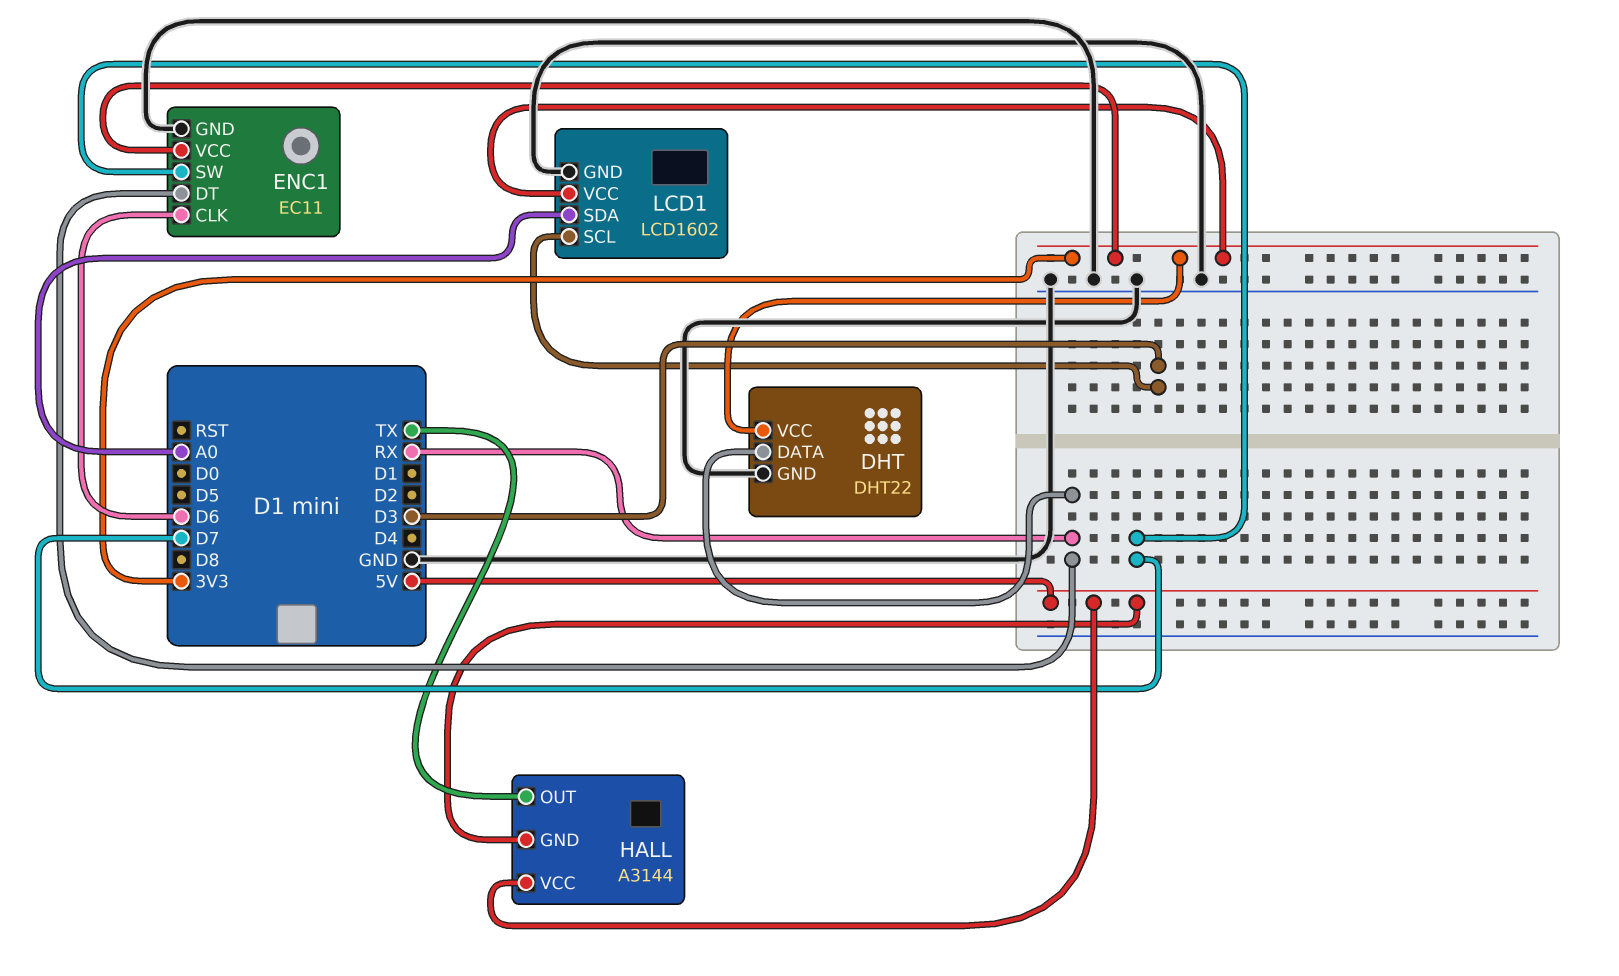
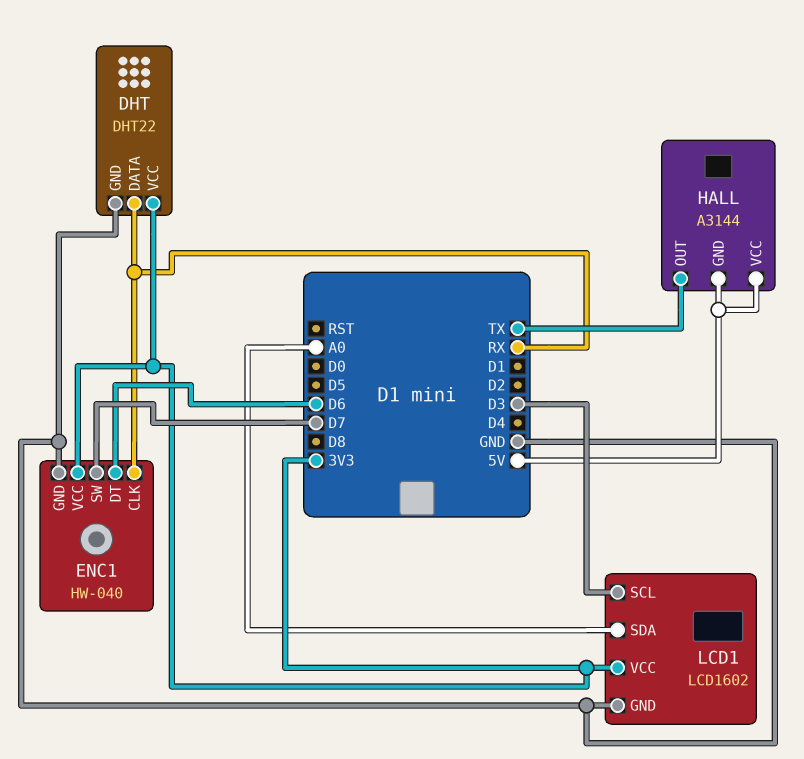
ENC1: EC11 -> HW-040
ENC1 pin CLK: D6 -> RX
ENC1 pin DT: RX -> D6

